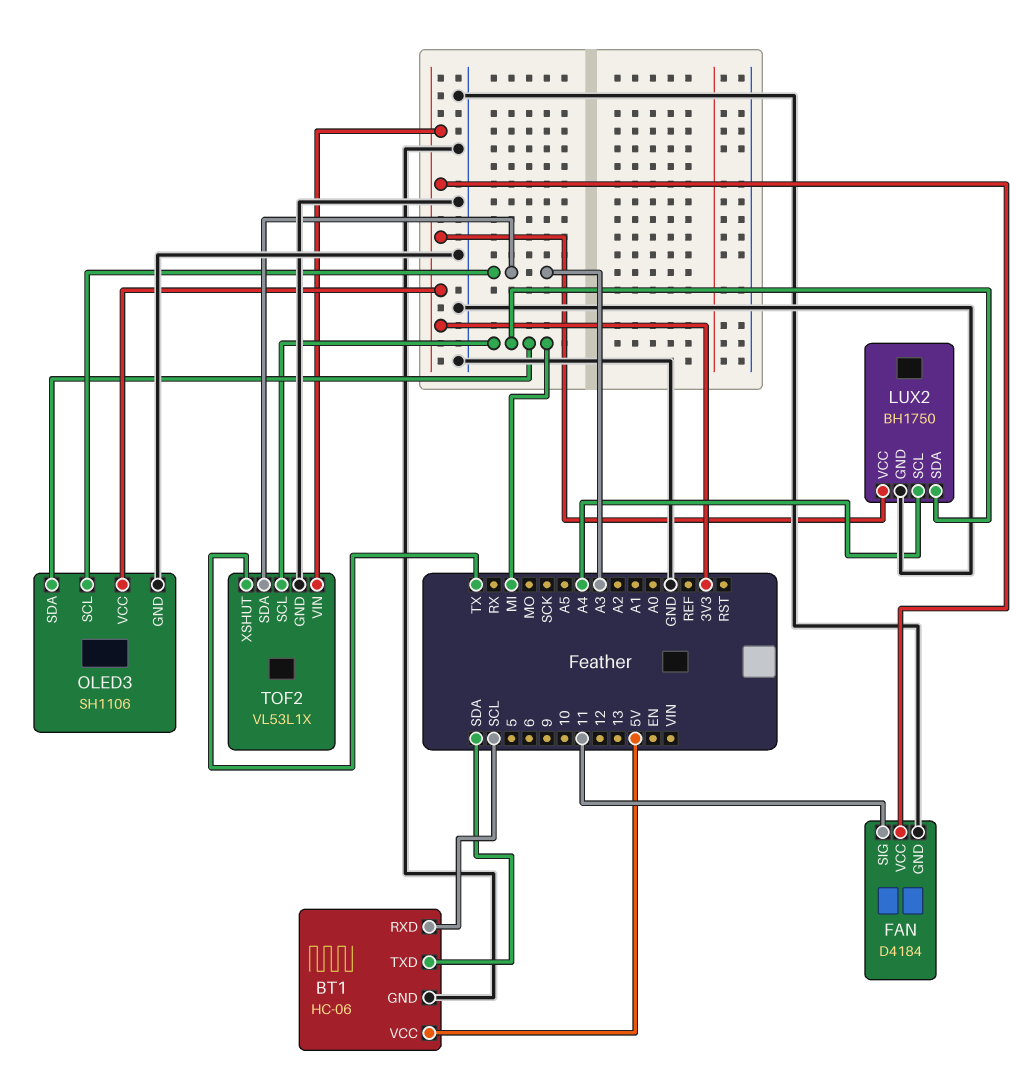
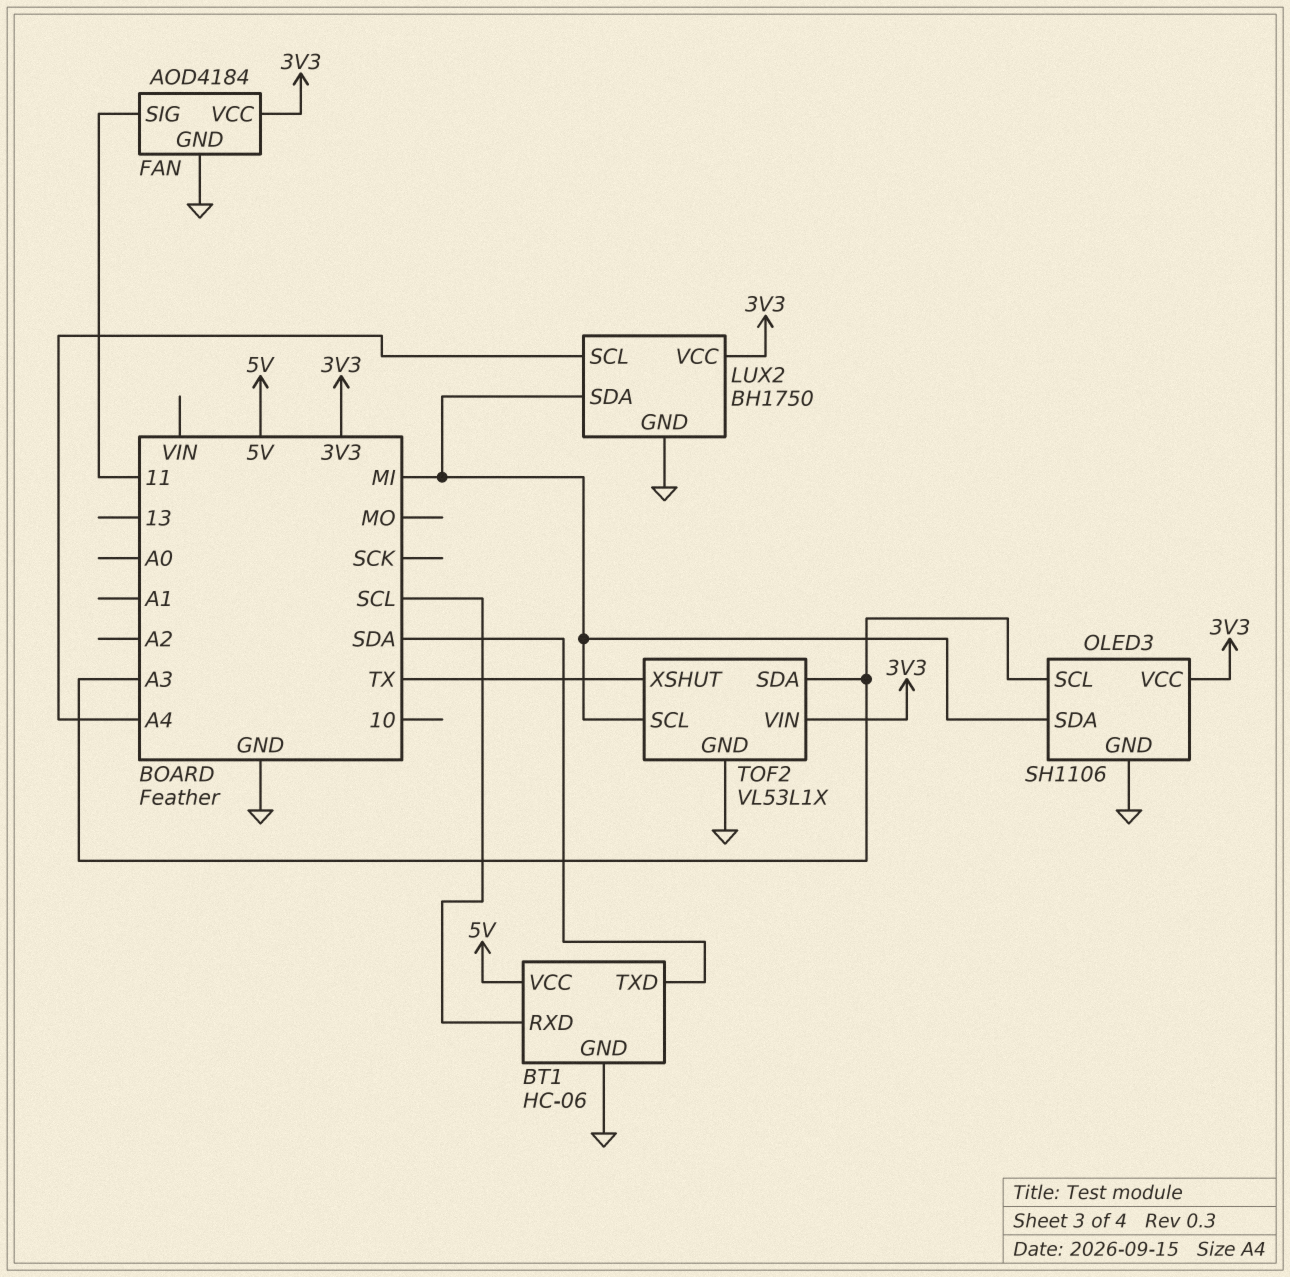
FAN: D4184 -> AOD4184

